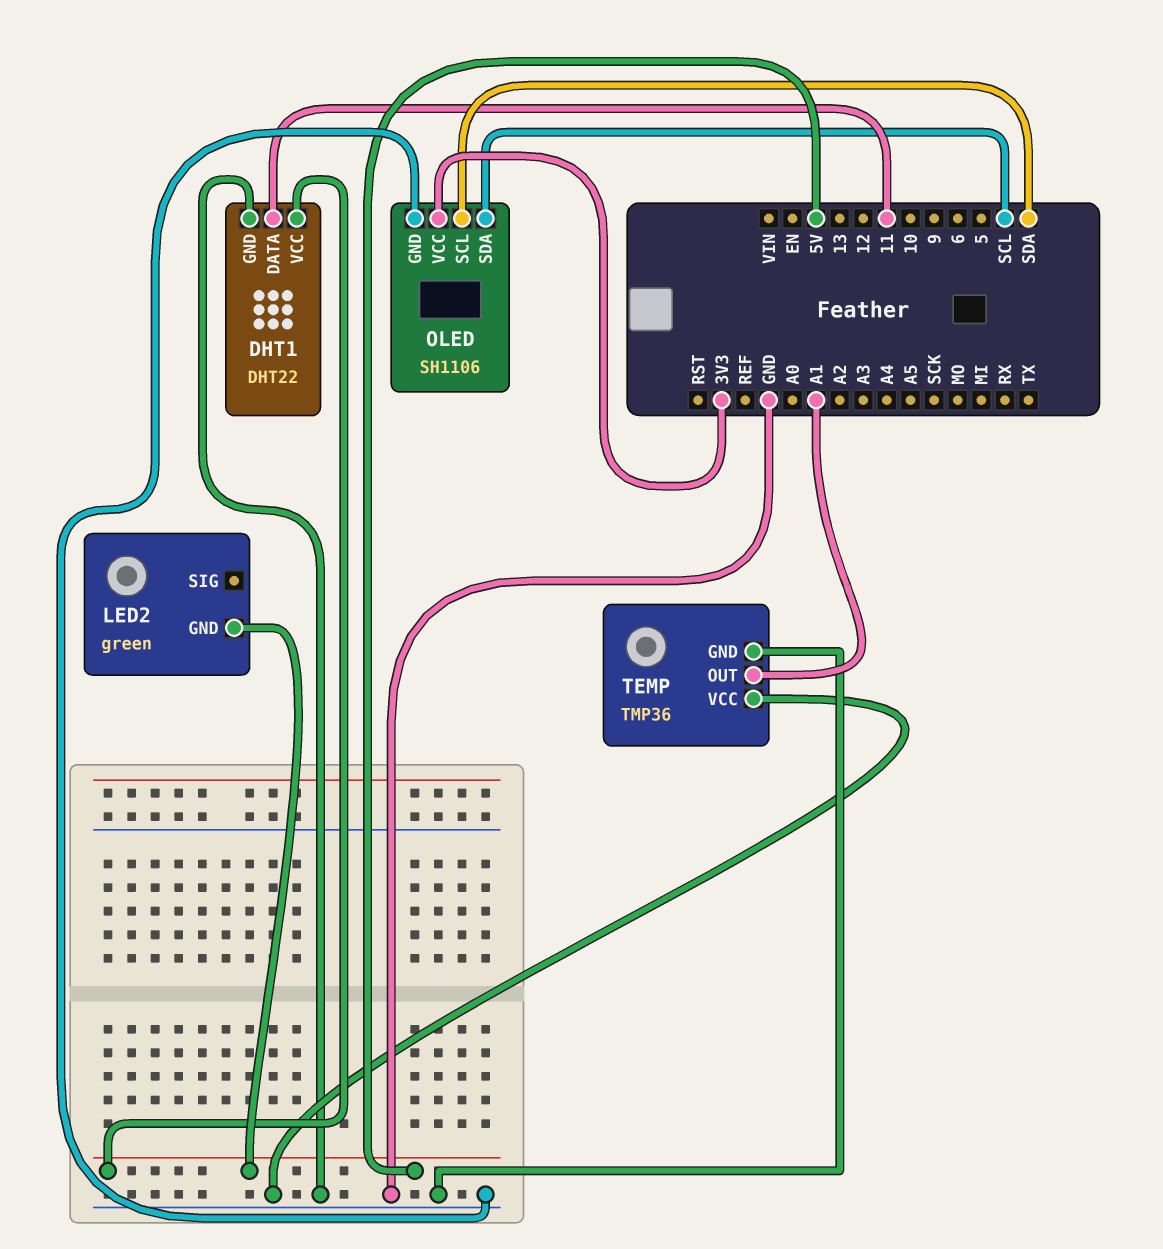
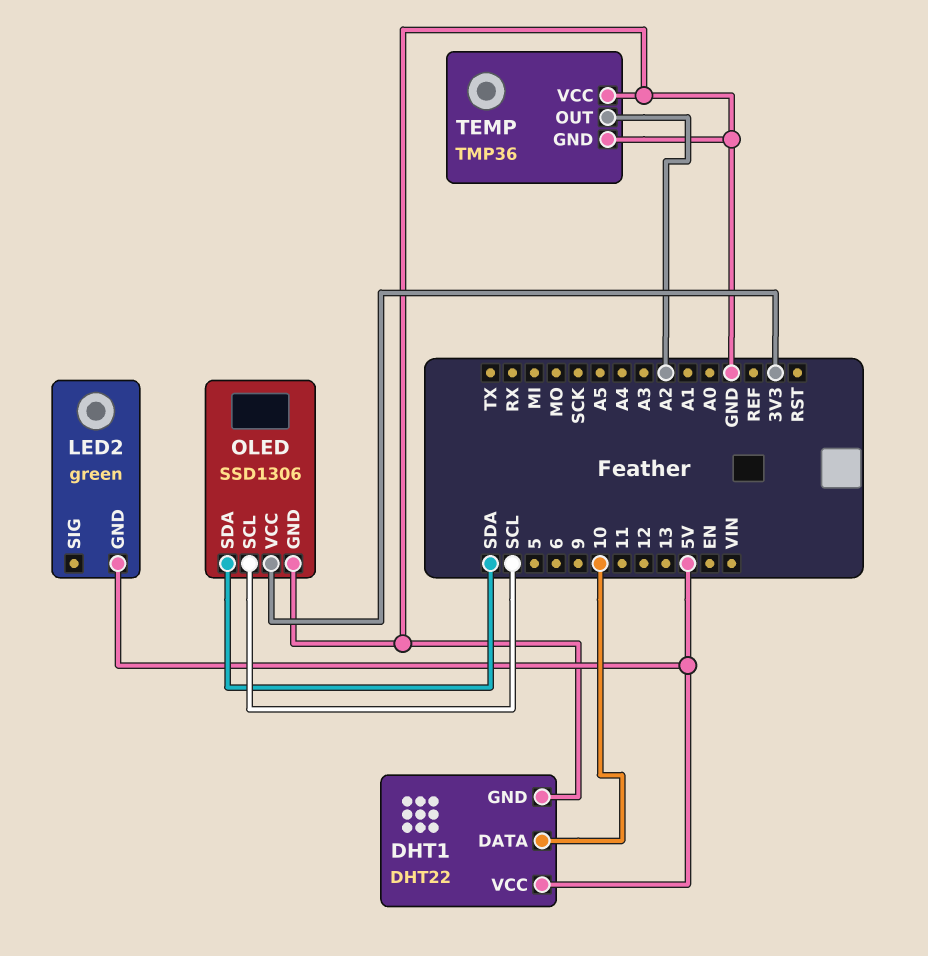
DHT1 pin DATA: 11 -> 10
OLED: SH1106 -> SSD1306
OLED pin SCL: SDA -> SCL
OLED pin SDA: SCL -> SDA
TEMP pin OUT: A1 -> A2

